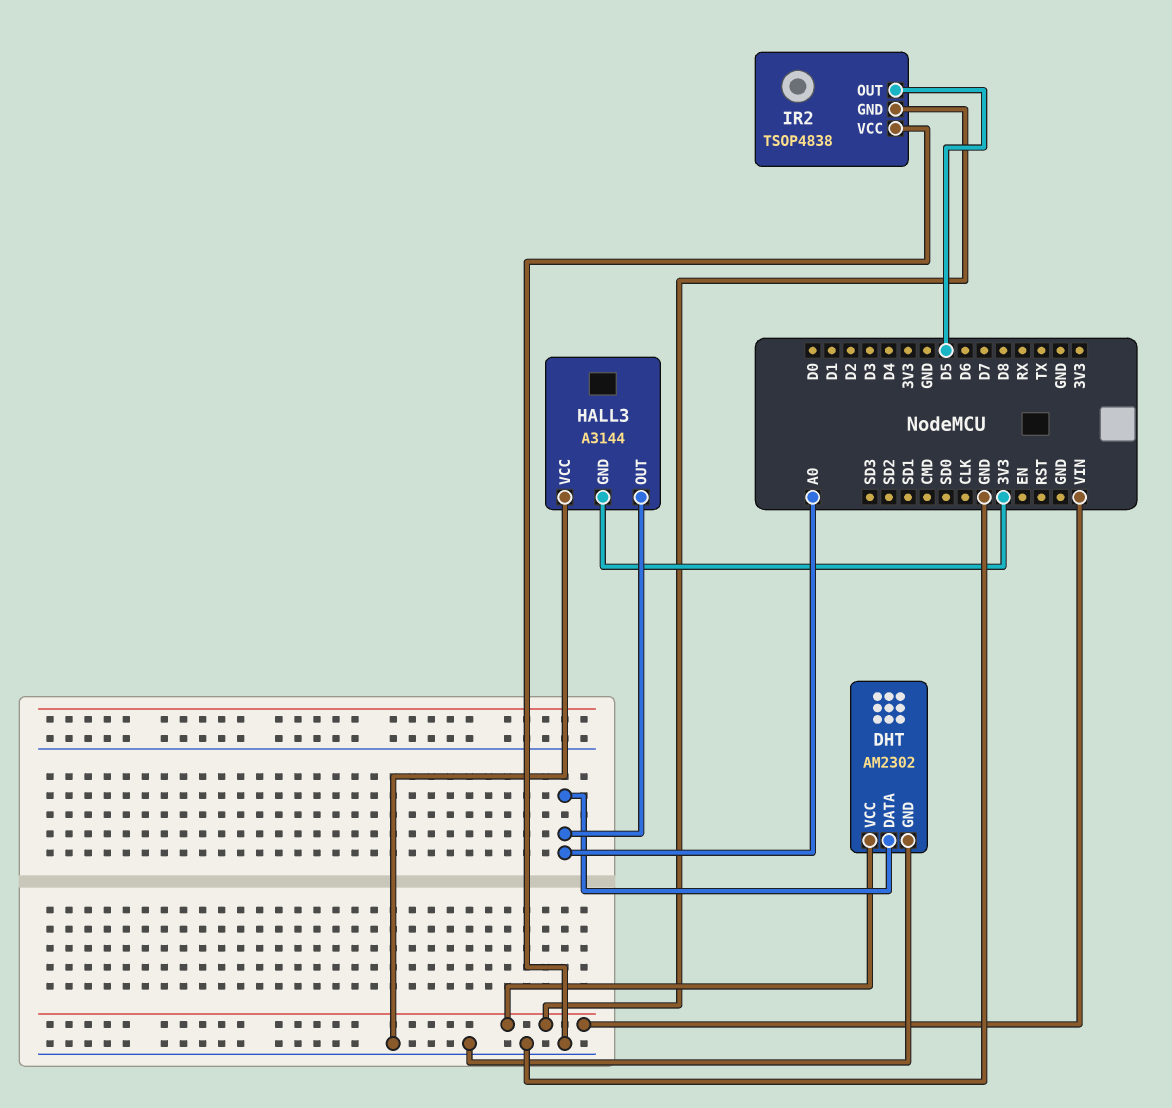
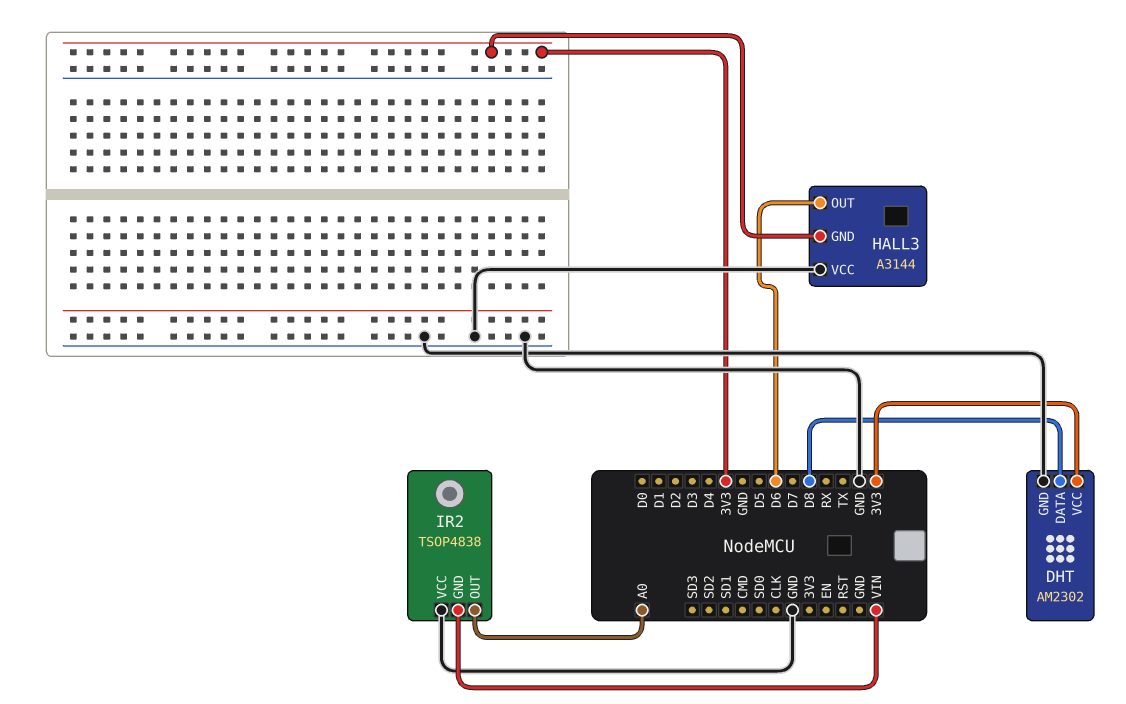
DHT pin DATA: A0 -> D8
DHT pin VCC: VIN -> 3V3
HALL3 pin OUT: A0 -> D6
IR2 pin OUT: D5 -> A0

